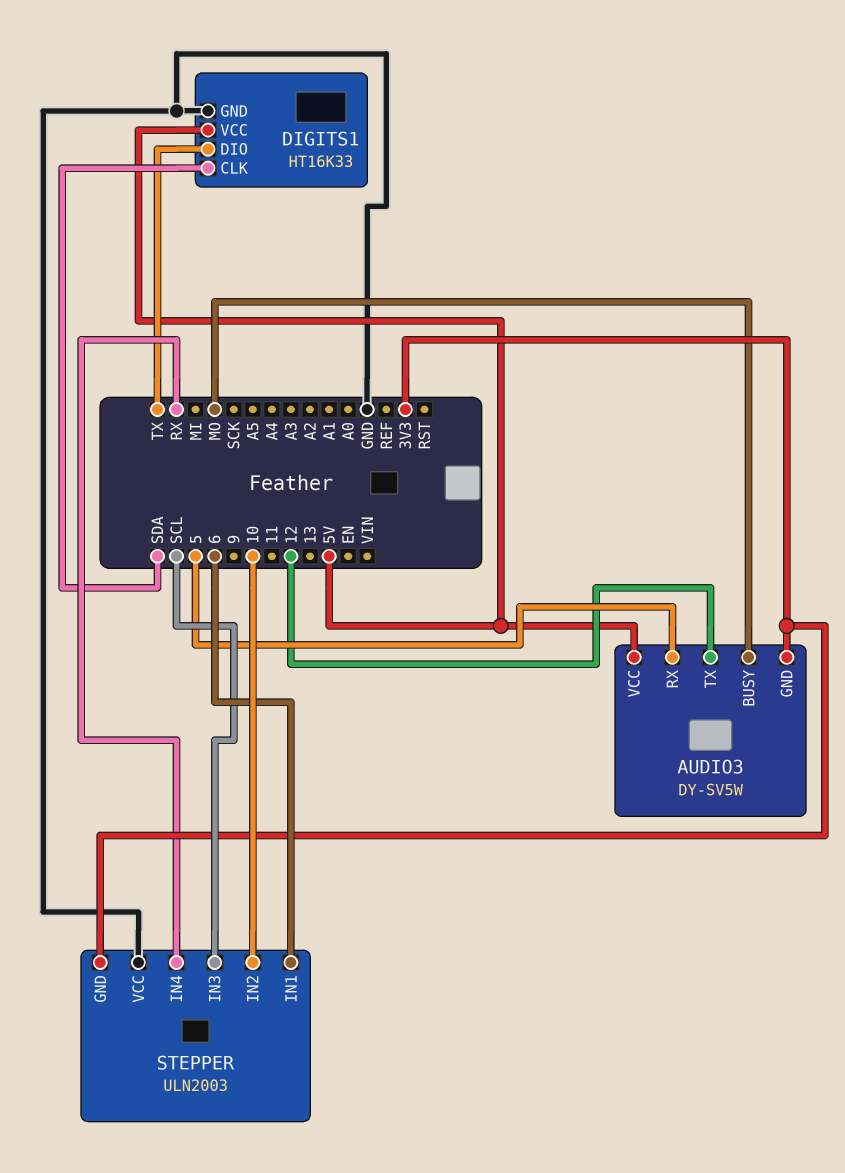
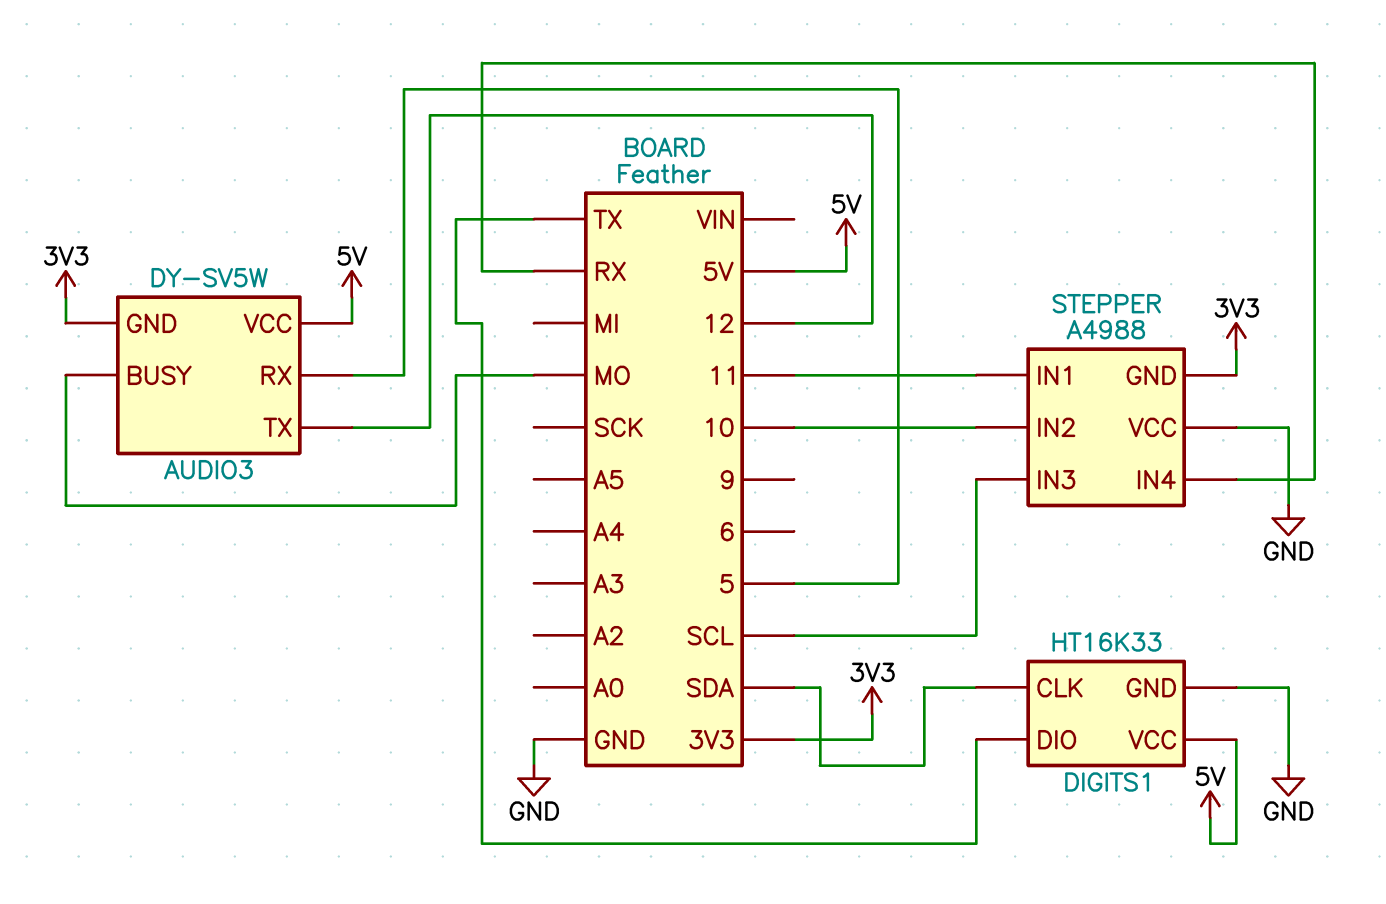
STEPPER: ULN2003 -> A4988
STEPPER pin IN1: 6 -> 11

